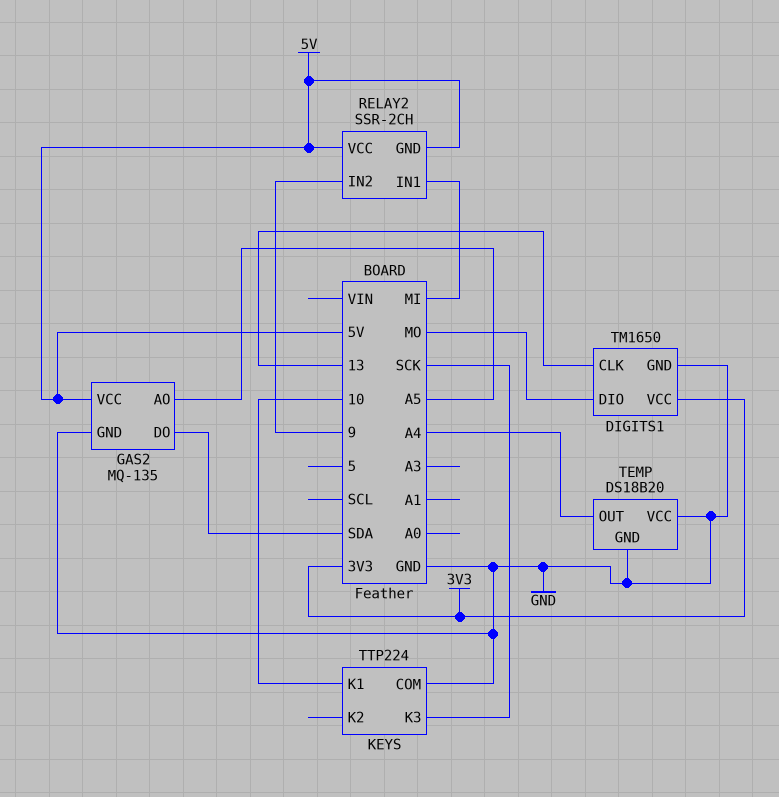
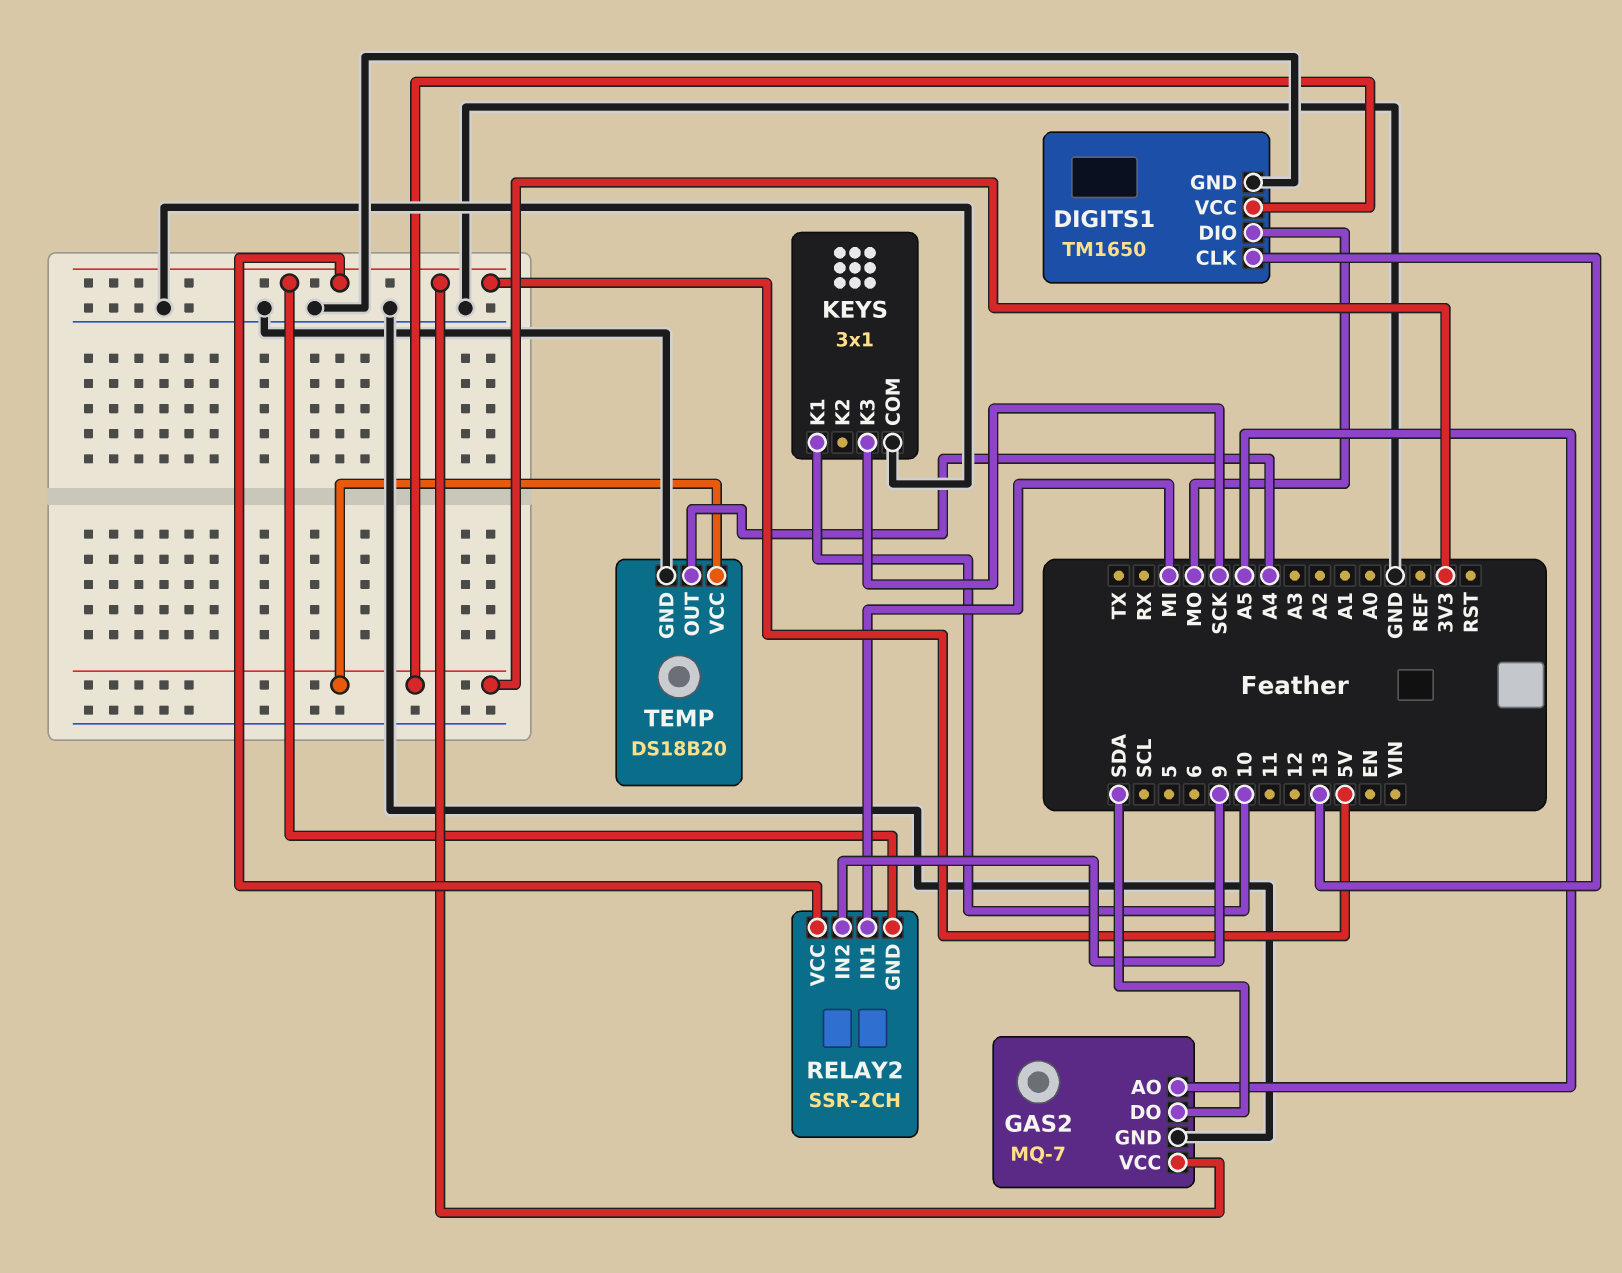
GAS2: MQ-135 -> MQ-7
KEYS: TTP224 -> 3x1
TEMP pin VCC: GND -> 3V3

